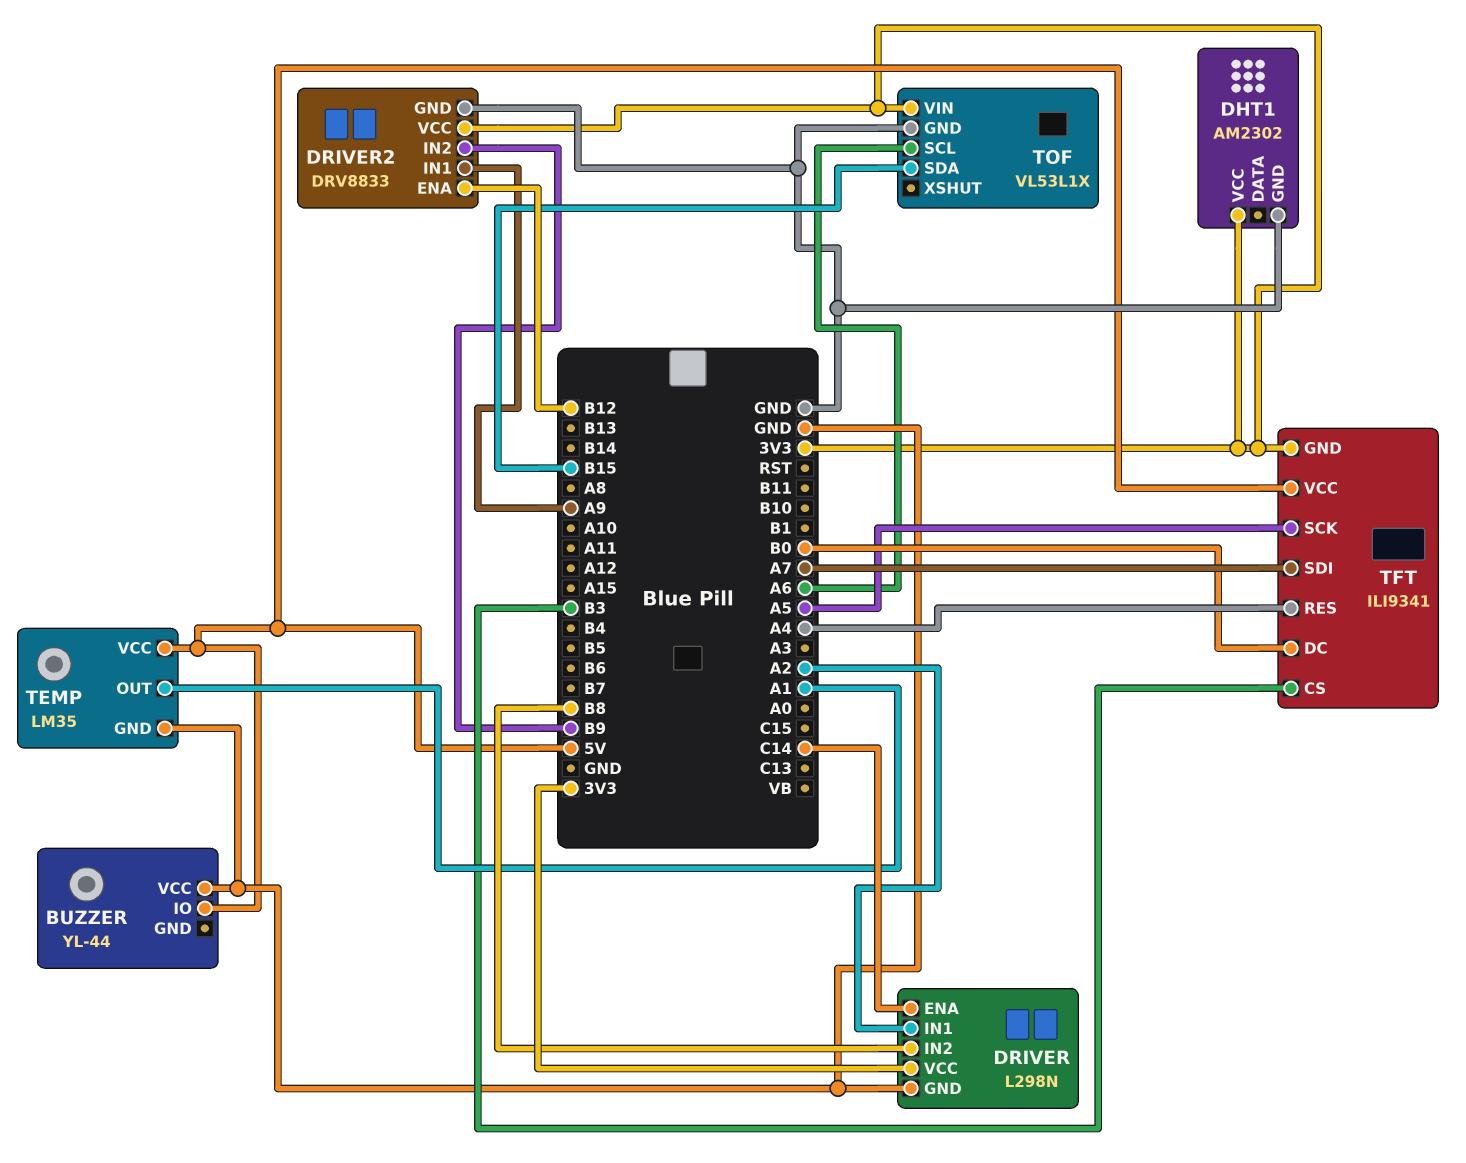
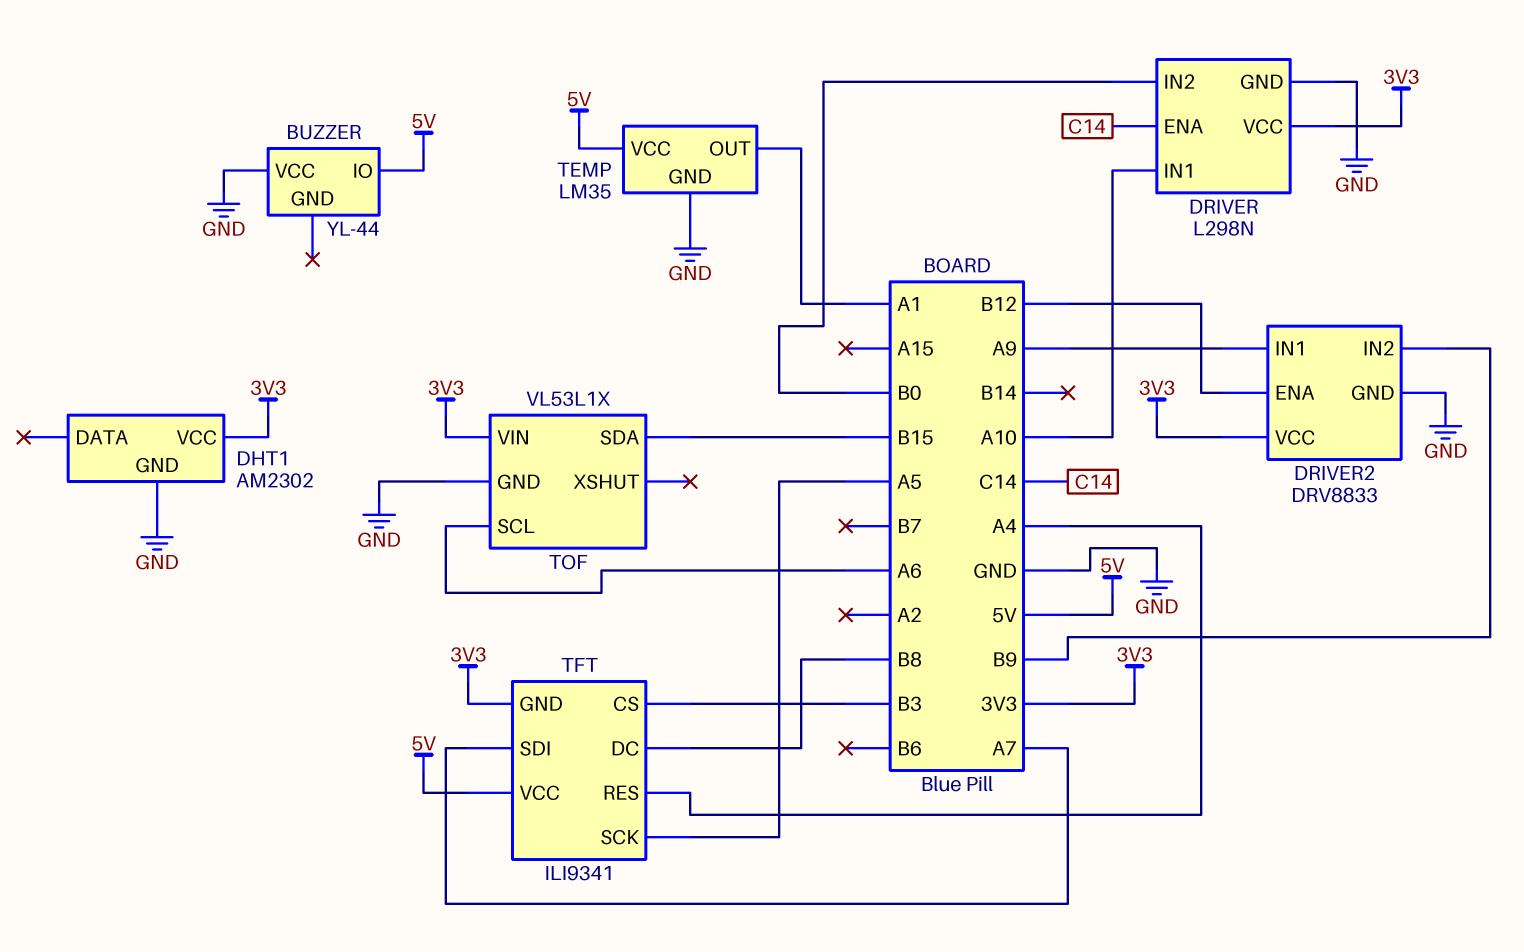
DRIVER pin IN1: A2 -> A10
DRIVER pin IN2: B8 -> B0
TFT pin DC: B0 -> B8

